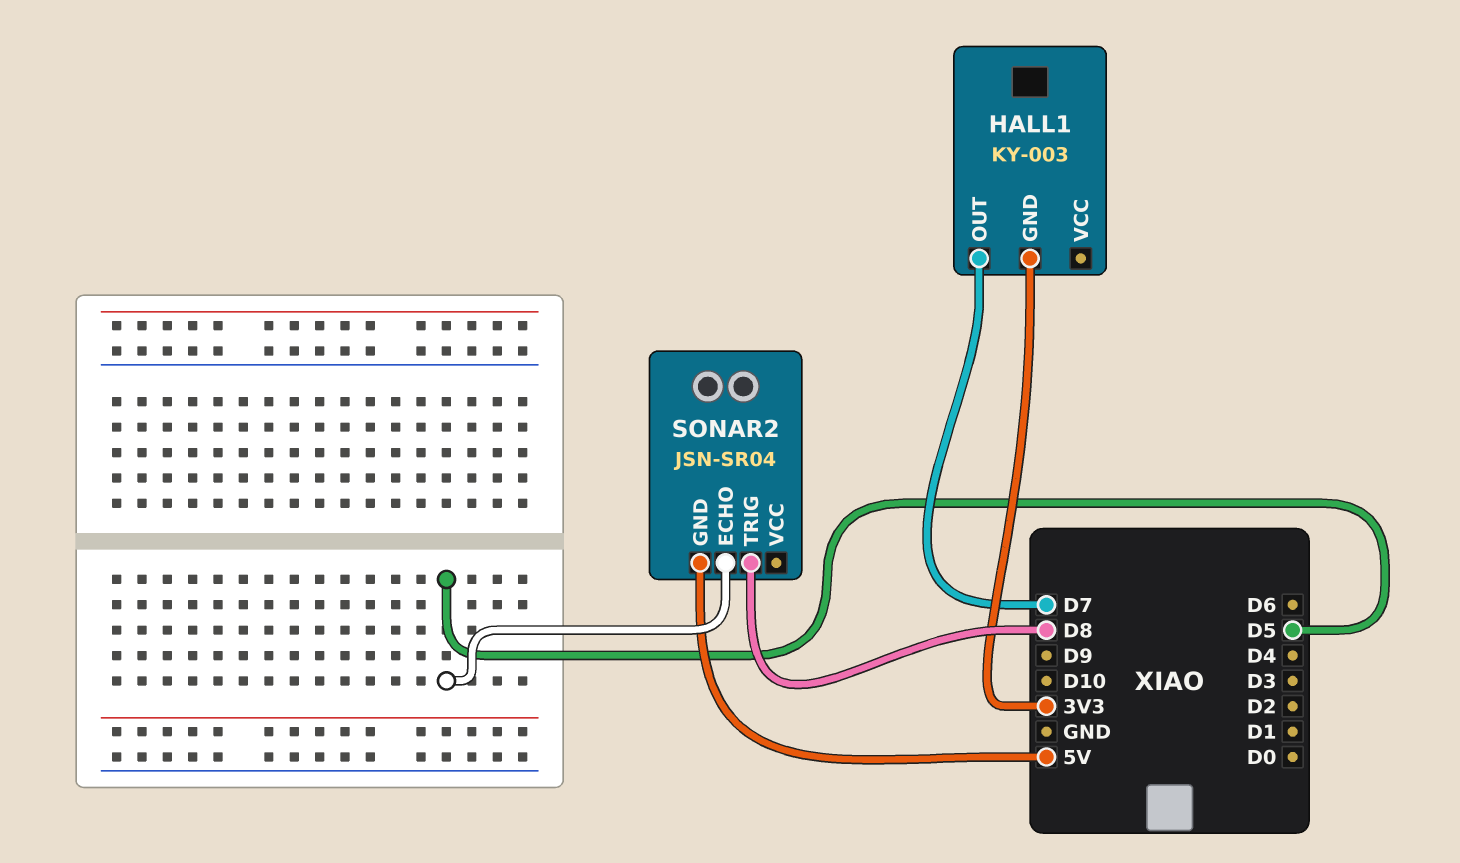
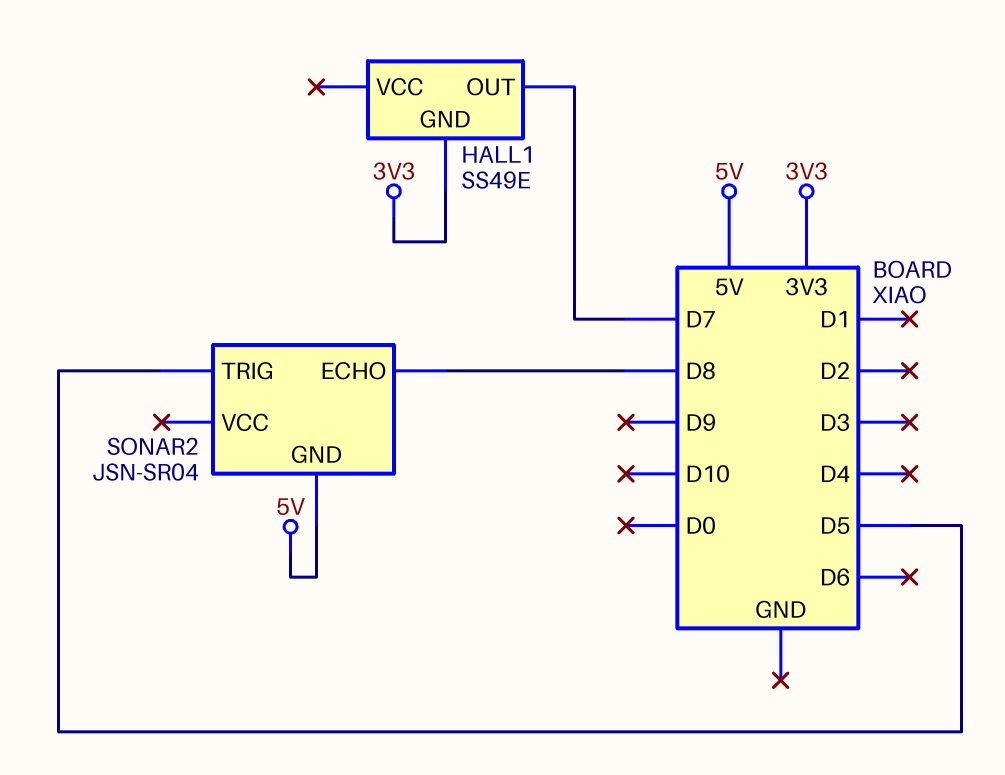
HALL1: KY-003 -> SS49E
SONAR2 pin ECHO: D5 -> D8
SONAR2 pin TRIG: D8 -> D5

